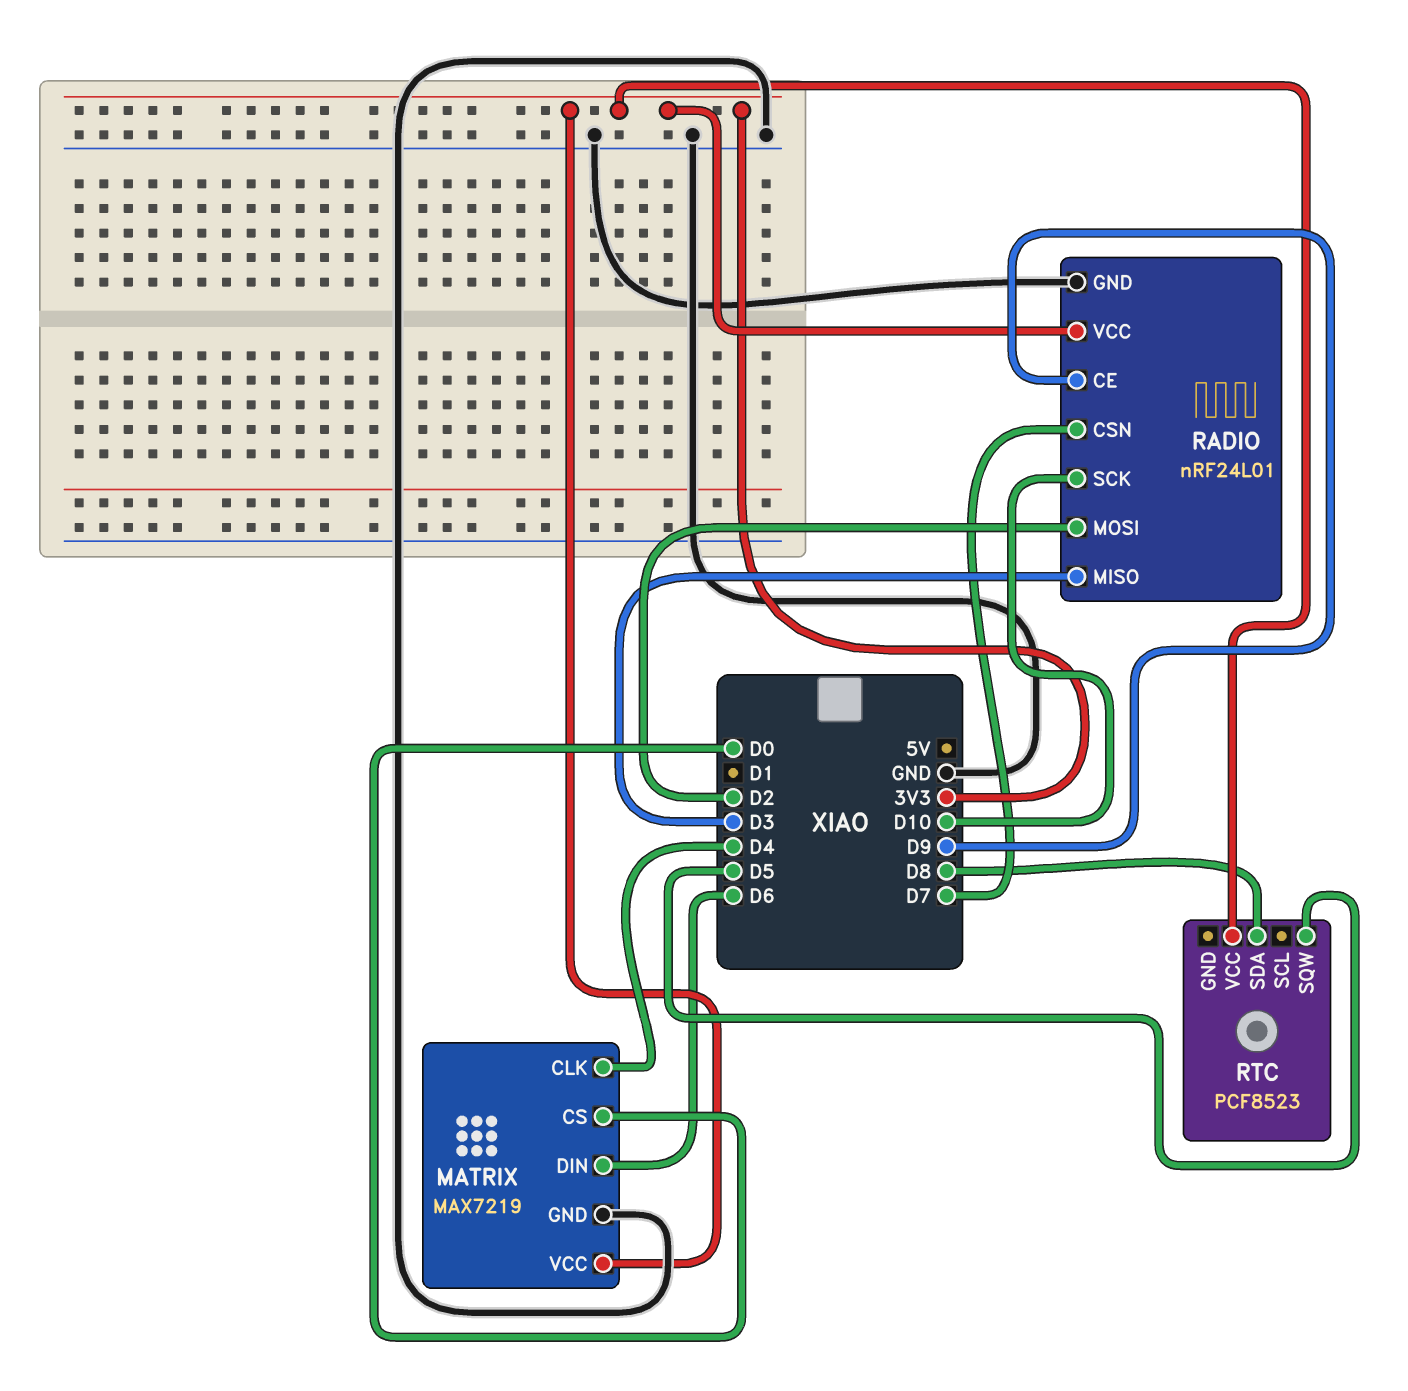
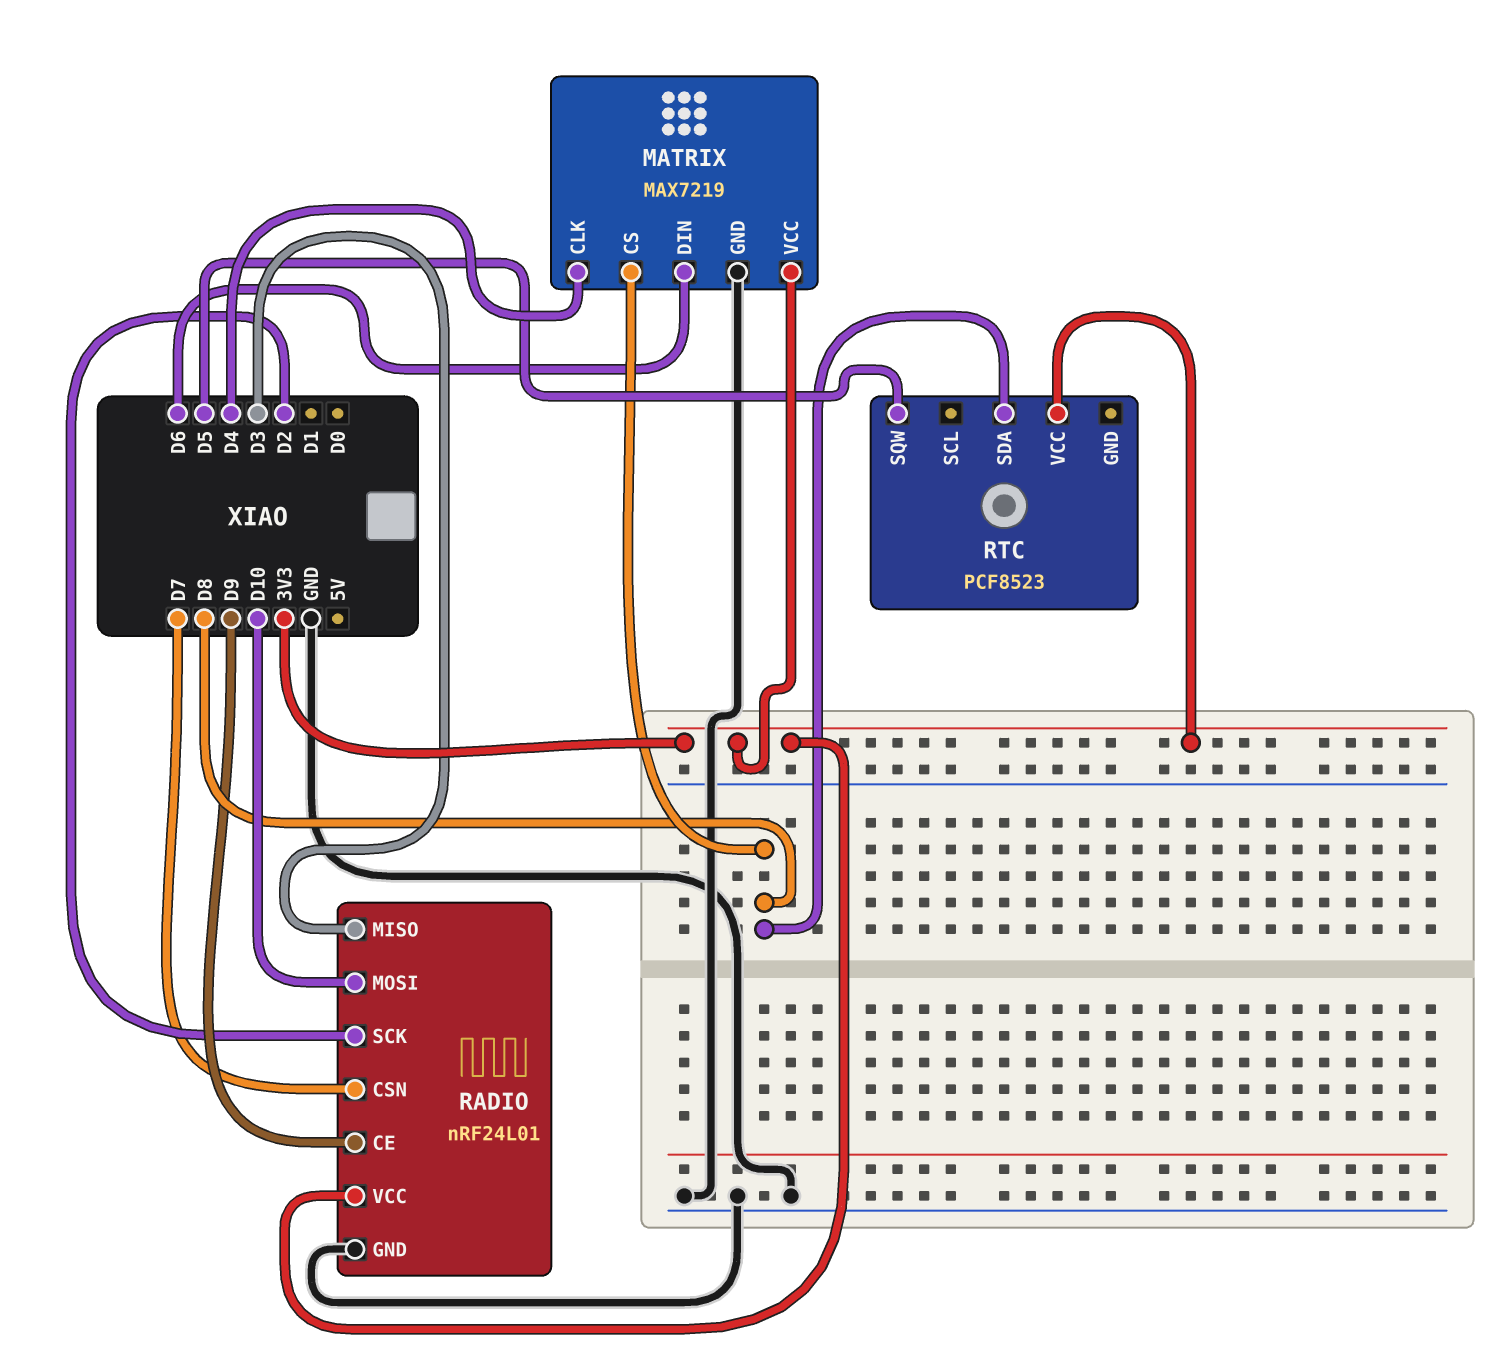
MATRIX pin CS: D0 -> D8
RADIO pin MOSI: D2 -> D10
RADIO pin SCK: D10 -> D2

